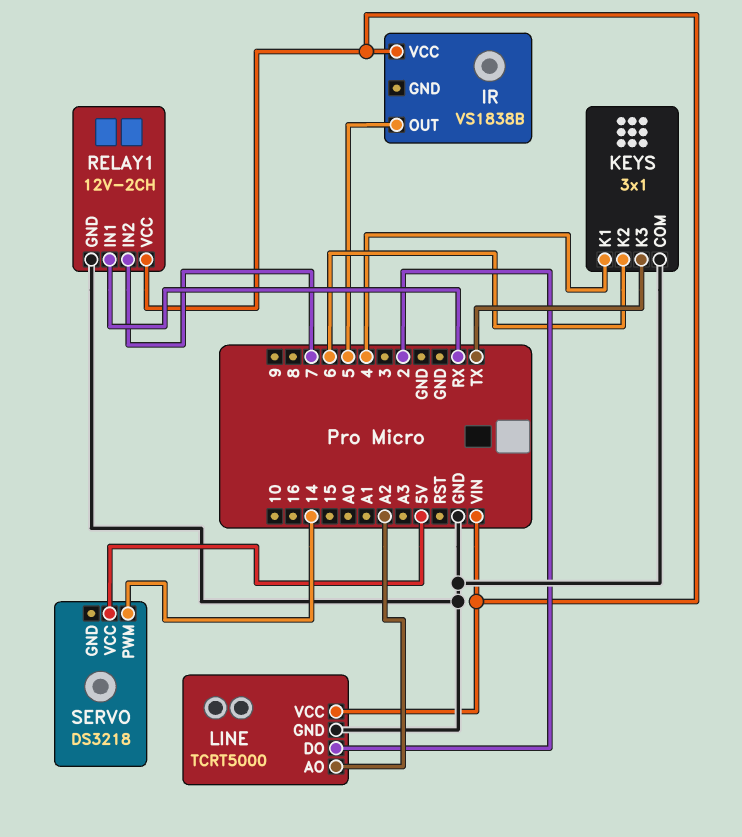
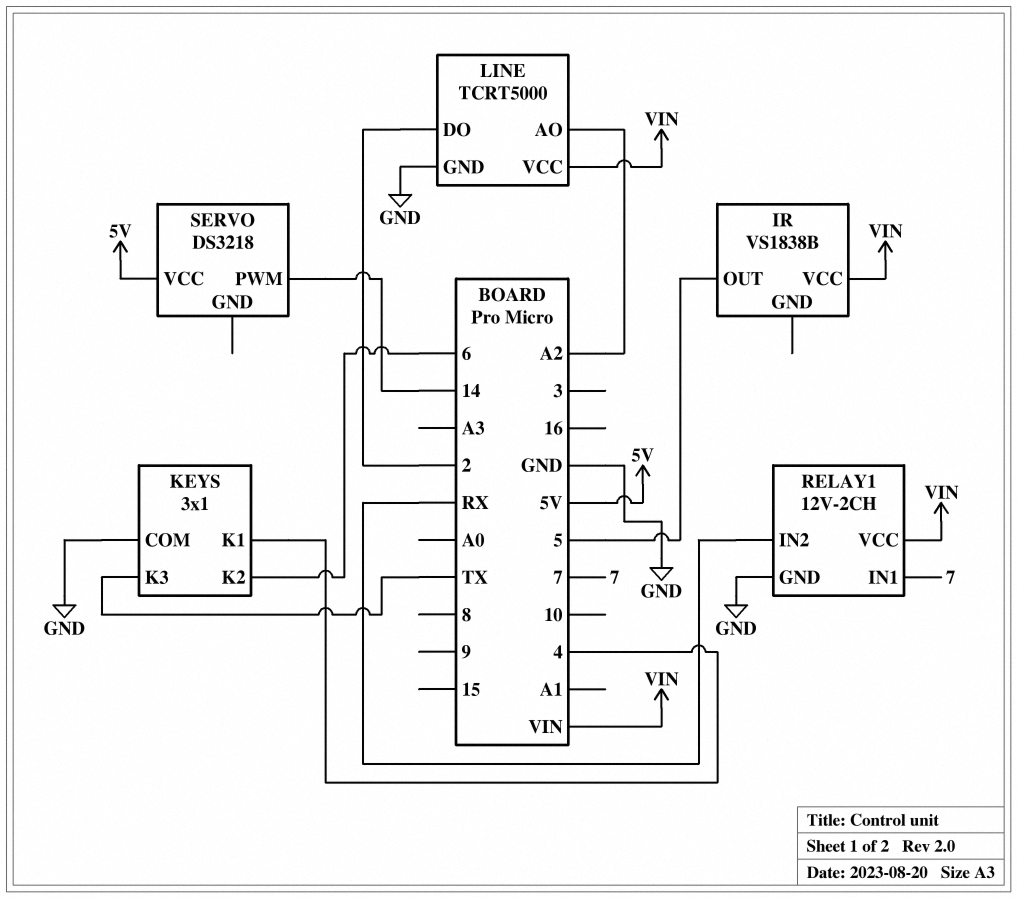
RELAY1 pin IN1: RX -> 7
RELAY1 pin IN2: 7 -> RX

